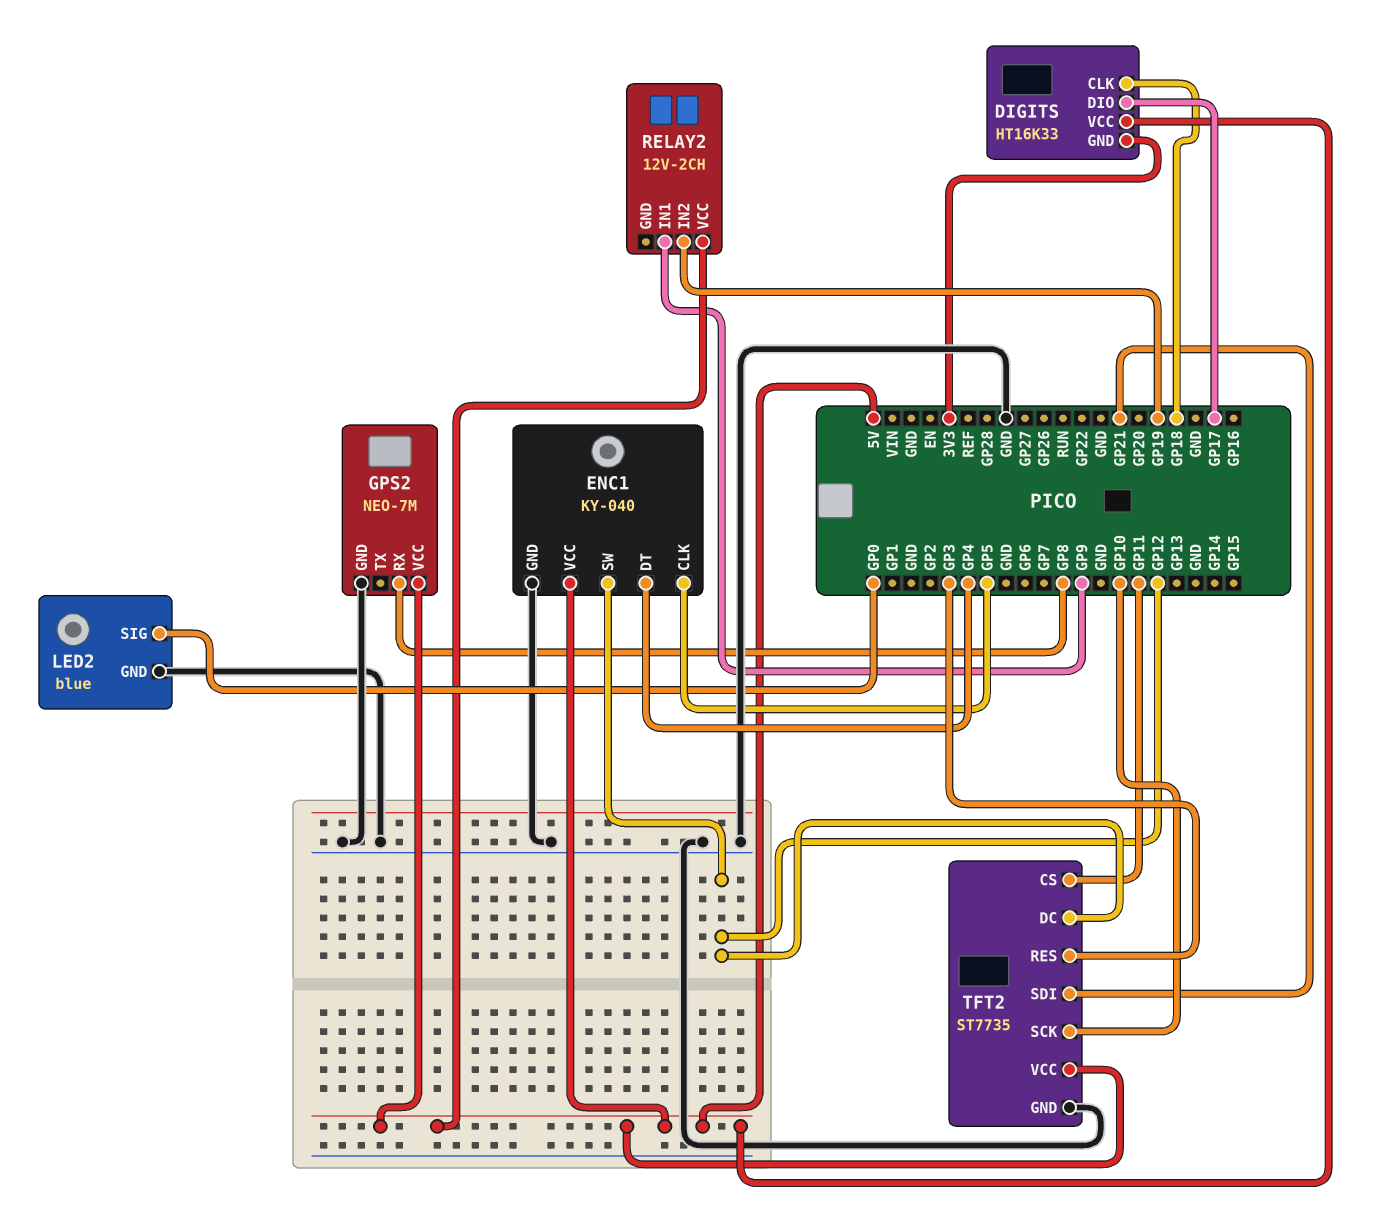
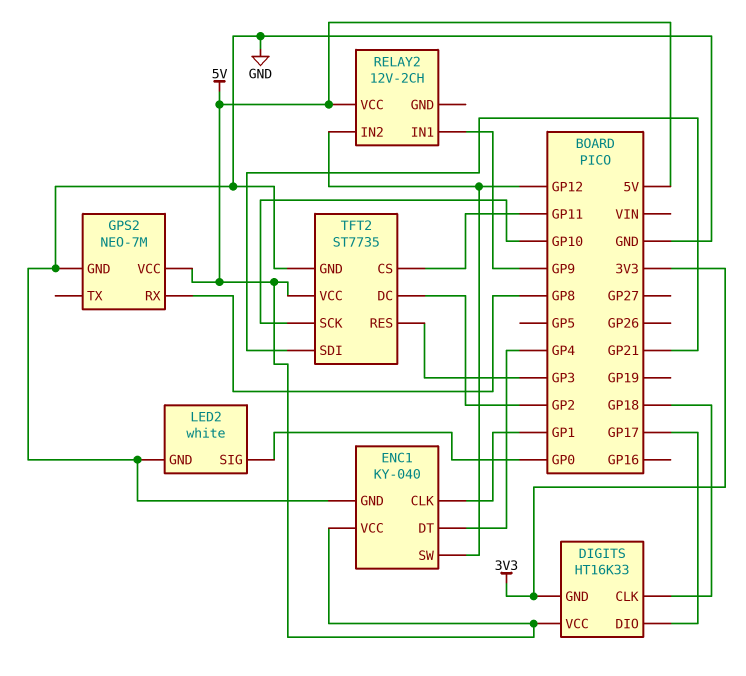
ENC1 pin CLK: GP5 -> GP1
LED2: blue -> white
RELAY2 pin IN2: GP19 -> GP12
TFT2 pin DC: GP12 -> GP2

